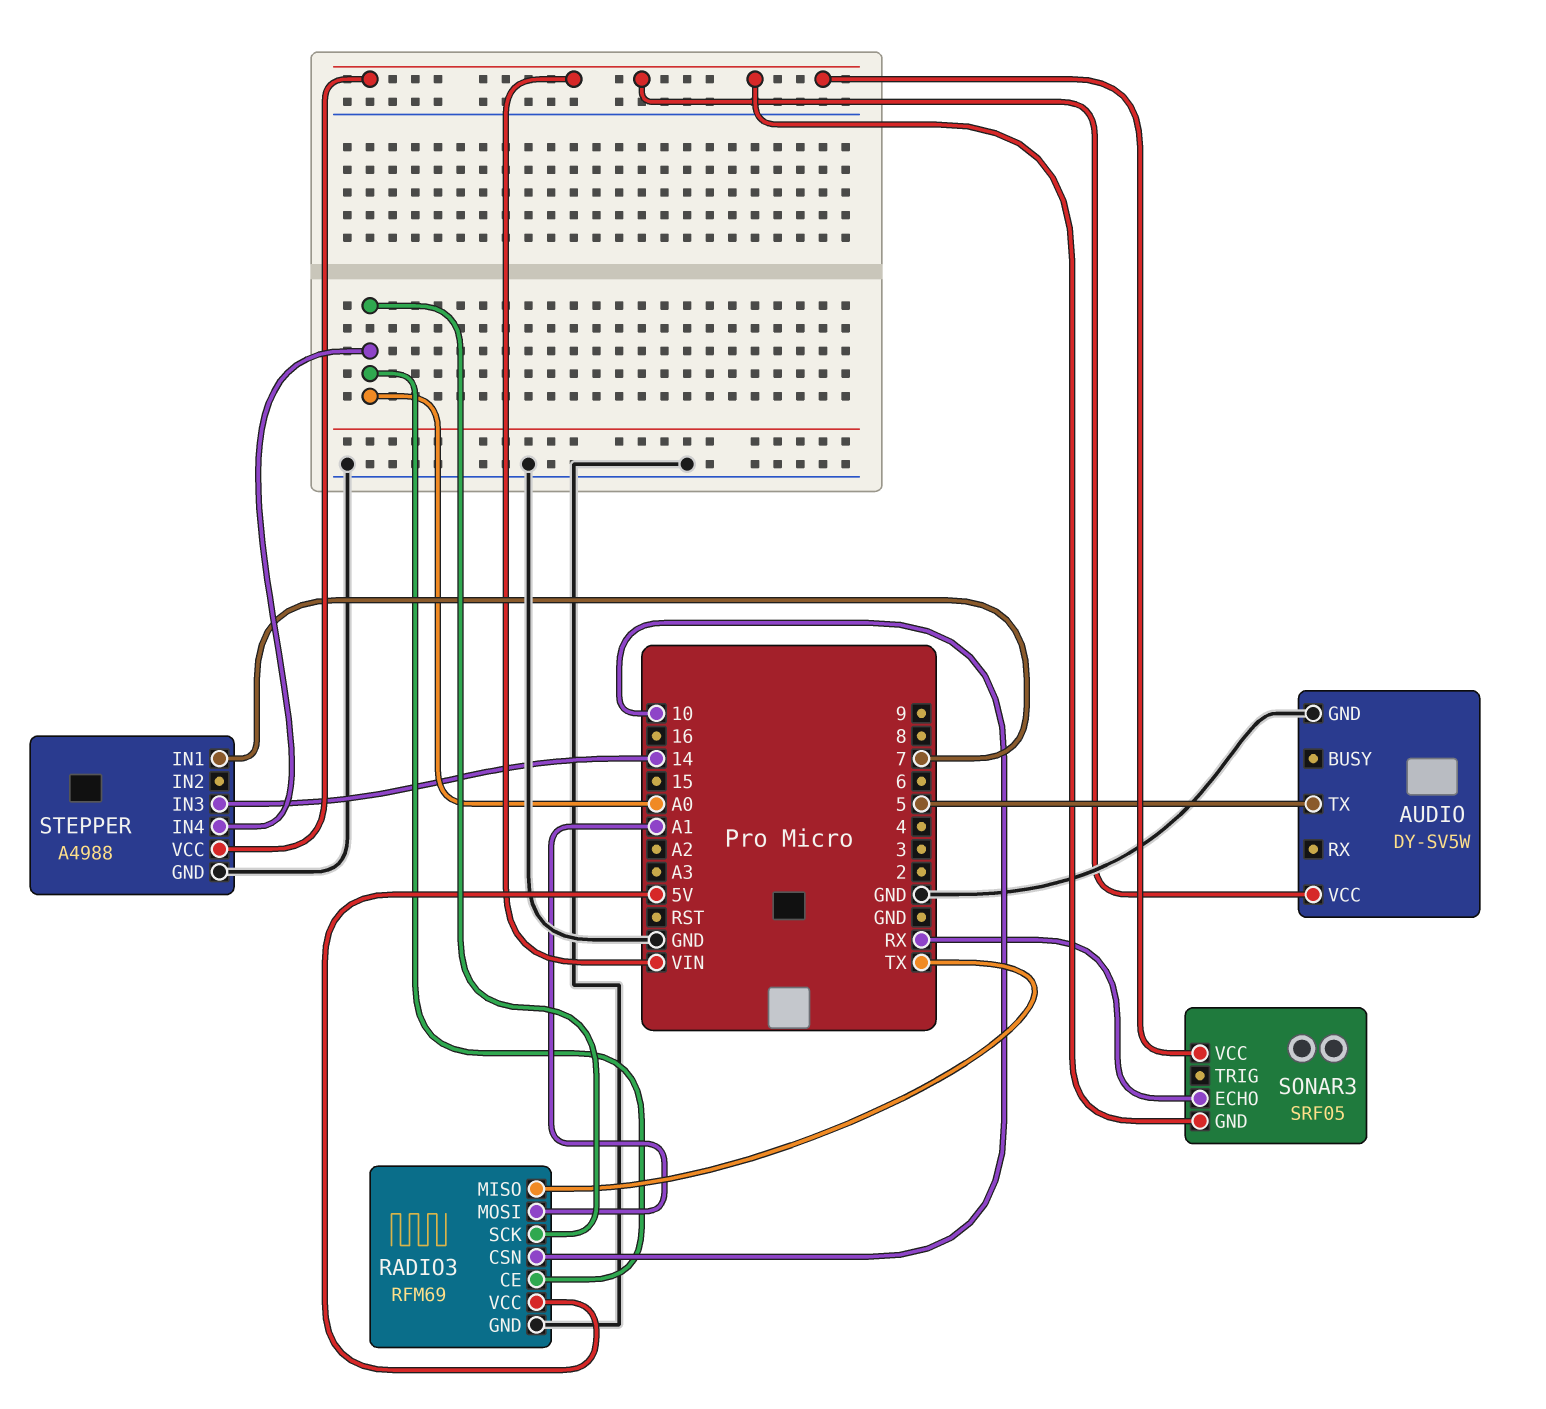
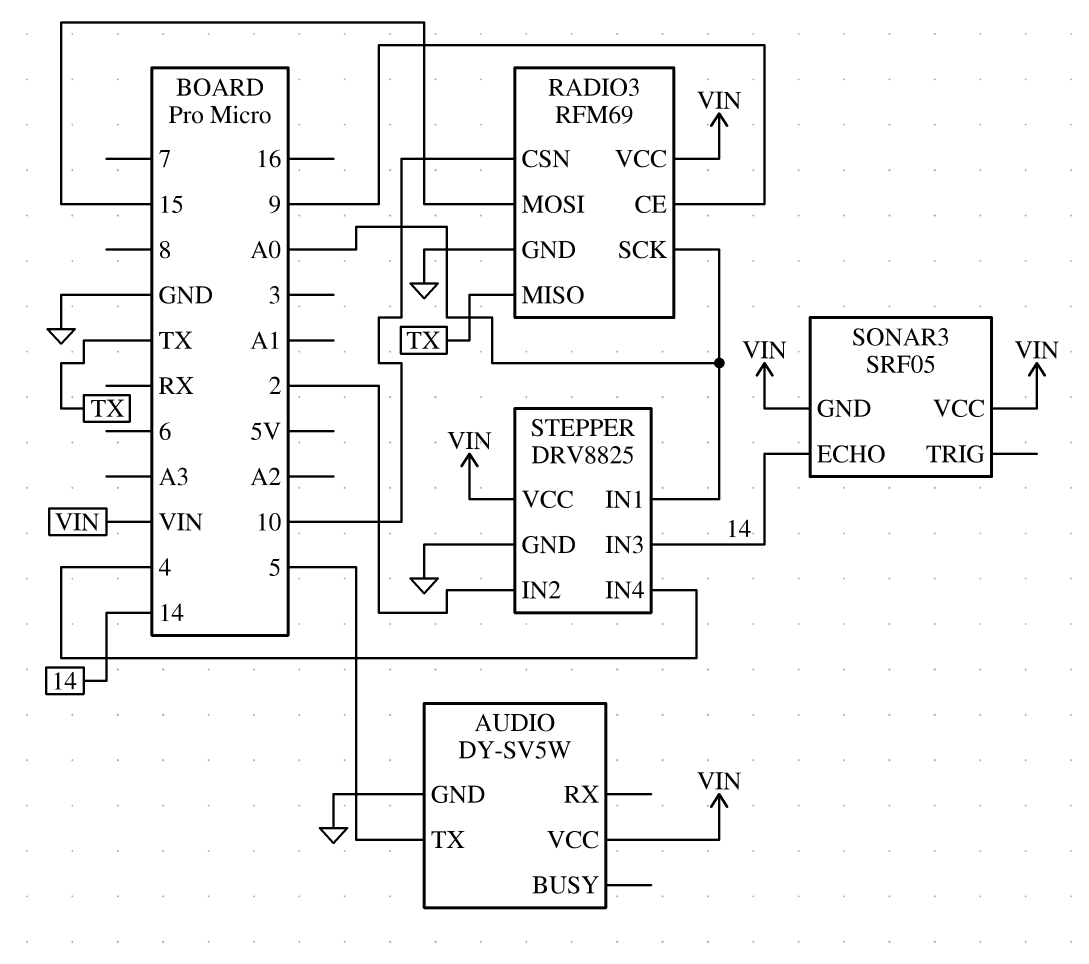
RADIO3 pin CE: A0 -> 9
RADIO3 pin MOSI: A1 -> 15
RADIO3 pin VCC: 5V -> VIN
SONAR3 pin ECHO: RX -> 14
STEPPER: A4988 -> DRV8825
STEPPER pin IN1: 7 -> A0
STEPPER pin IN2: none -> 2
STEPPER pin IN4: A0 -> 4

